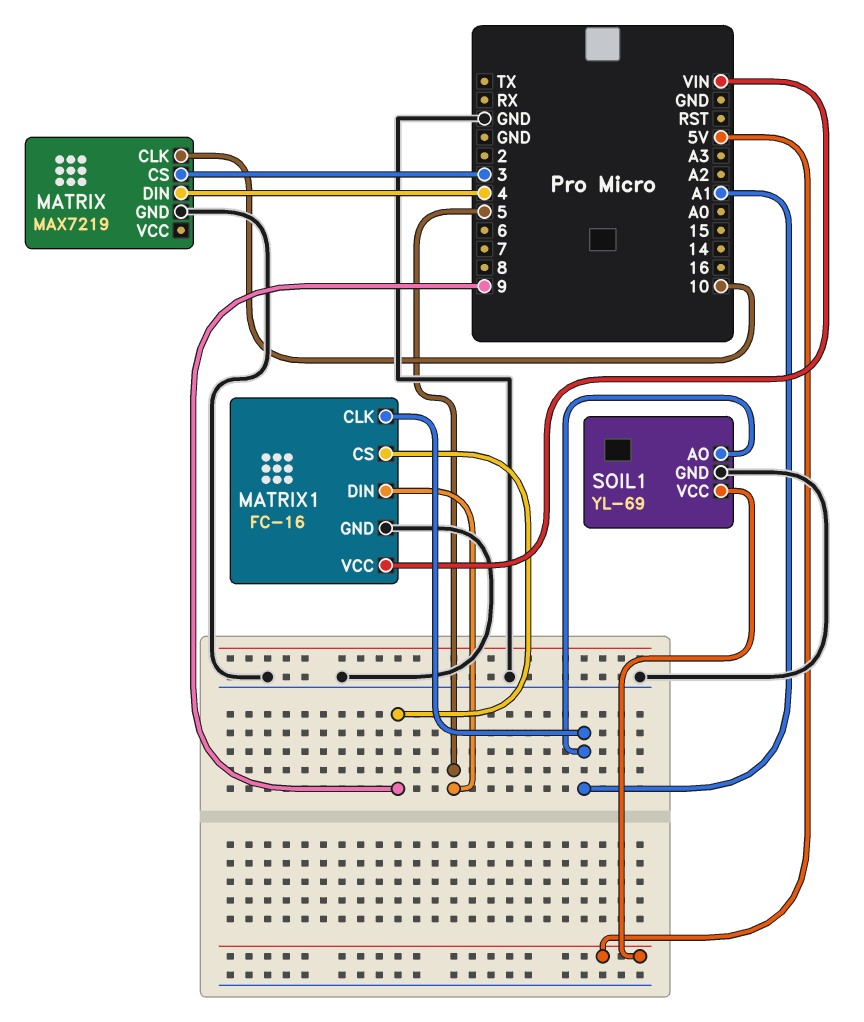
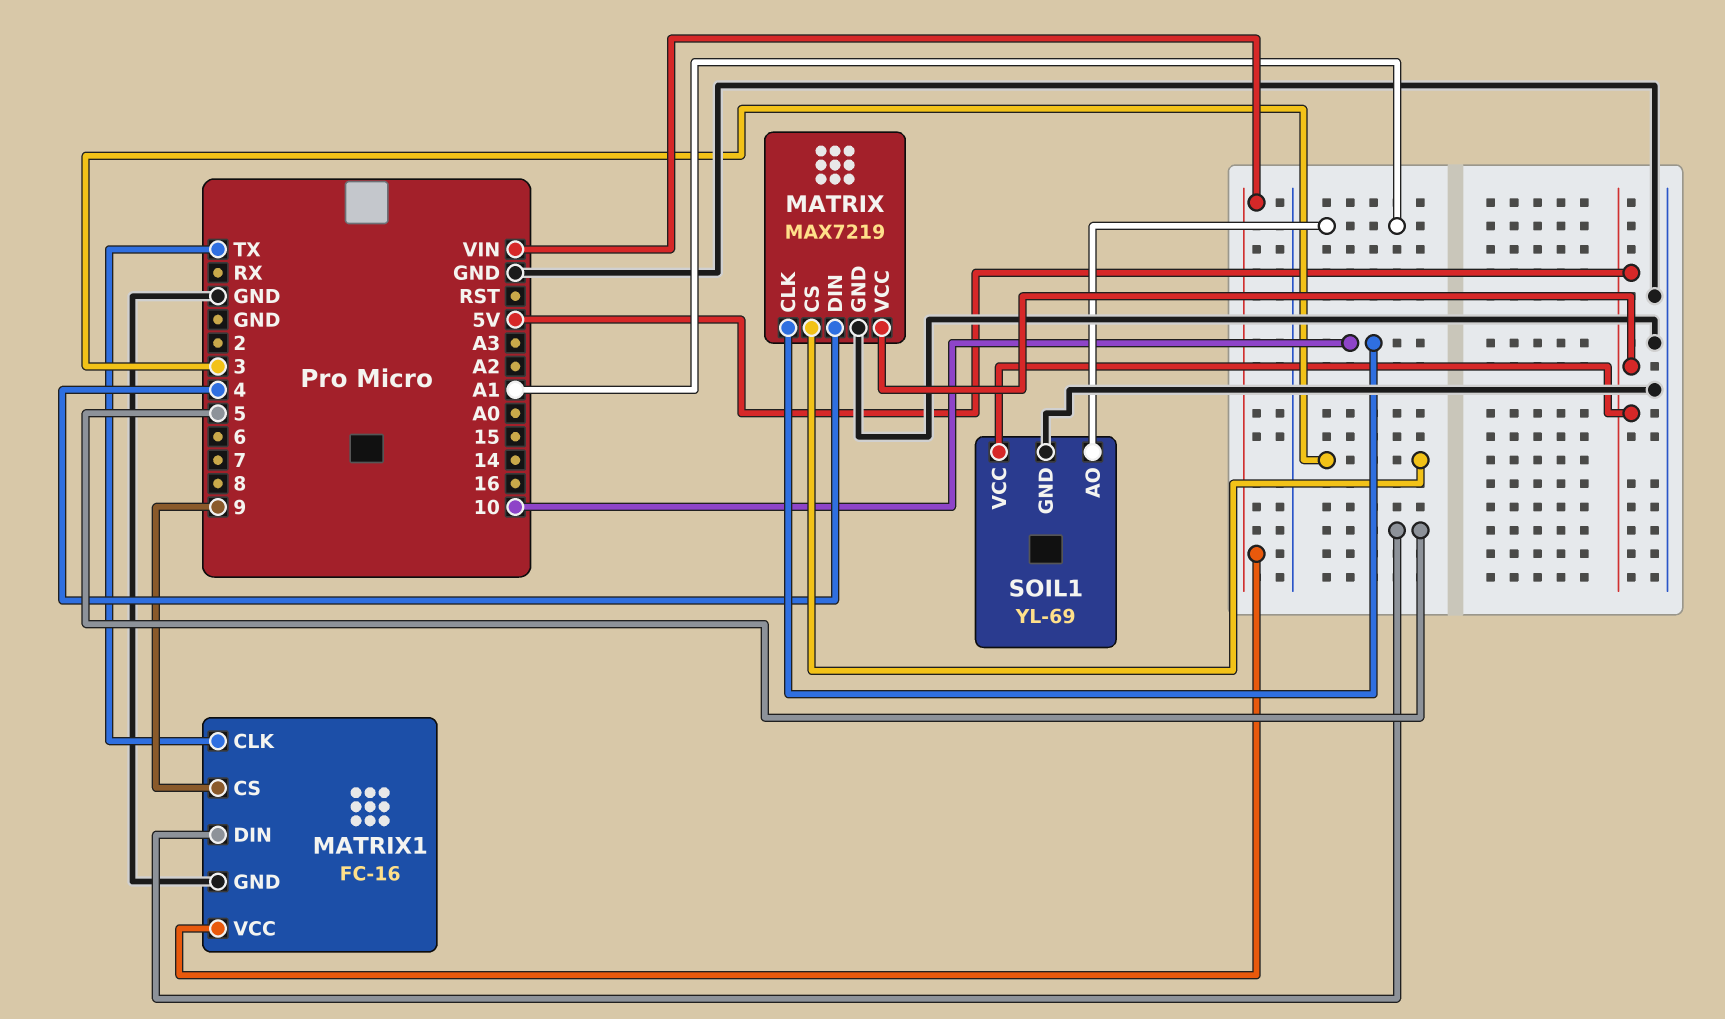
MATRIX pin VCC: none -> 5V
MATRIX1 pin CLK: A1 -> TX

